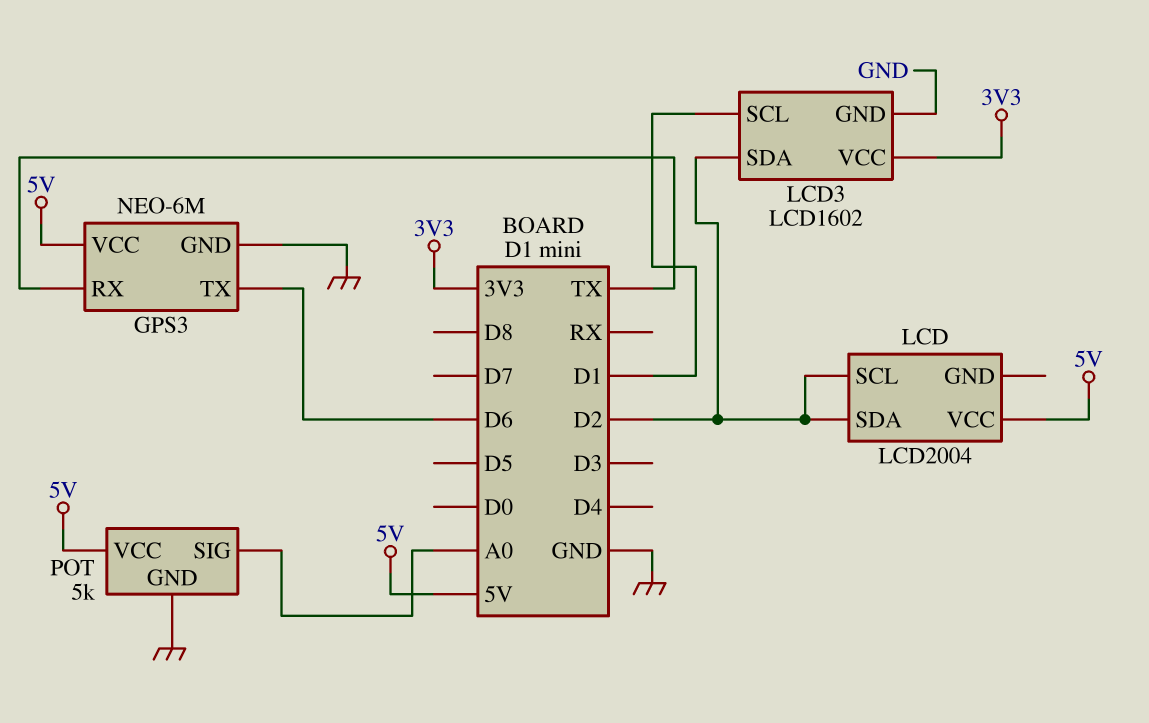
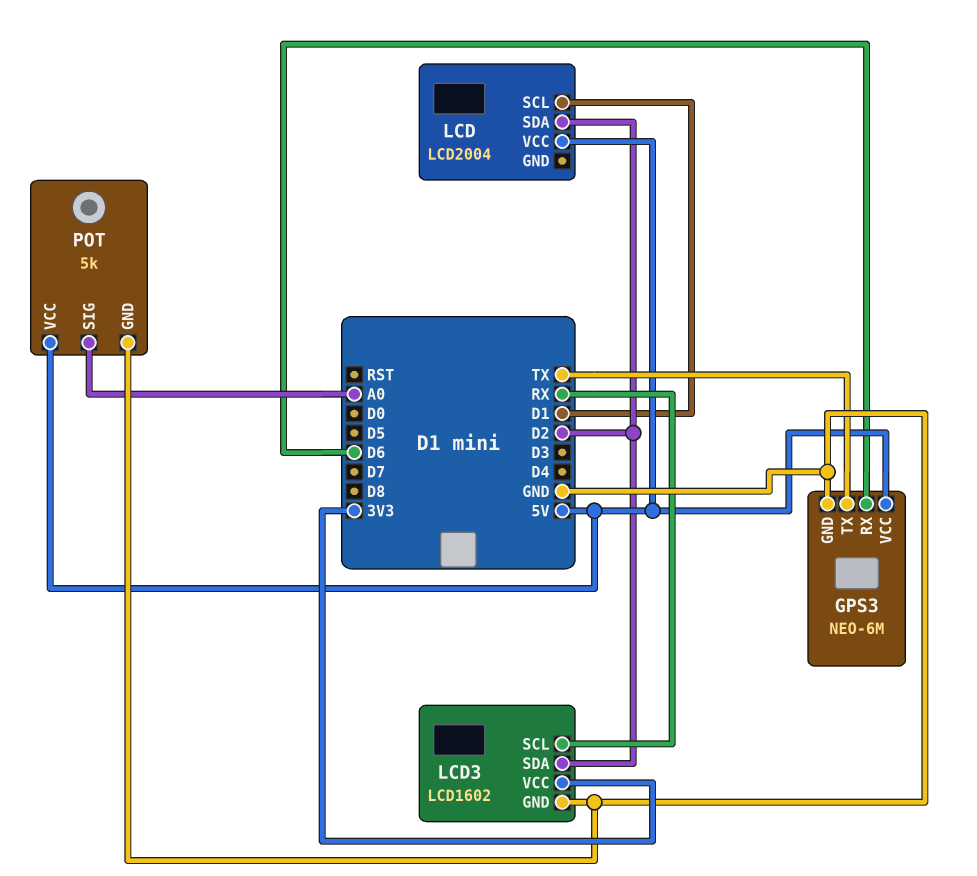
GPS3 pin RX: TX -> D6
GPS3 pin TX: D6 -> TX
LCD pin SCL: D2 -> D1
LCD3 pin SCL: D1 -> RX

